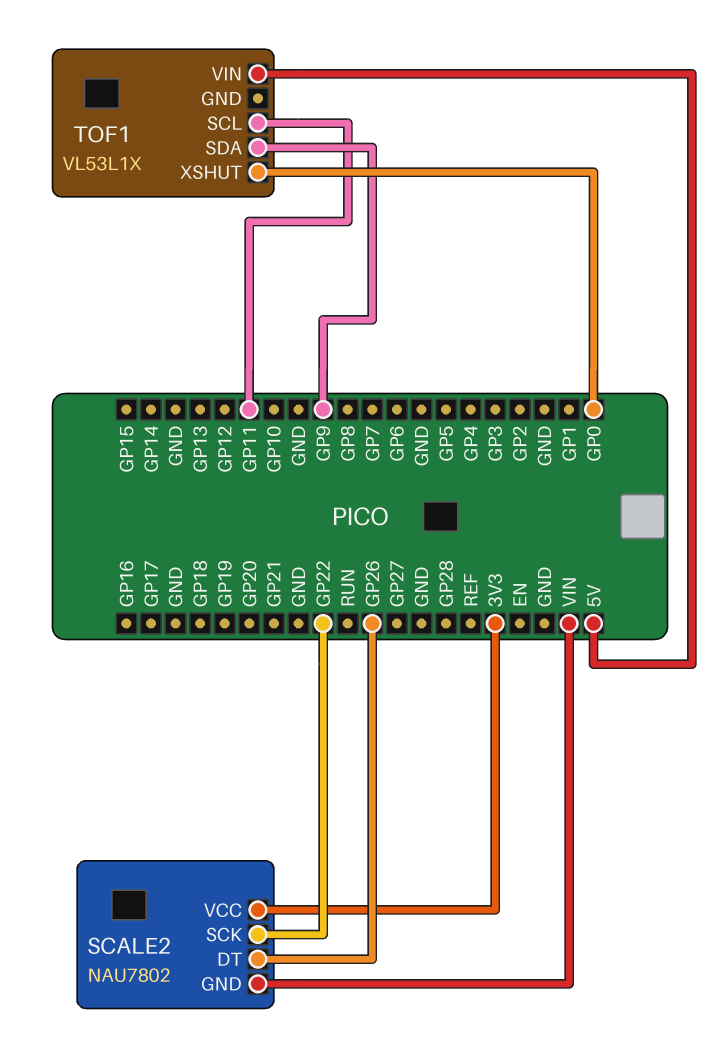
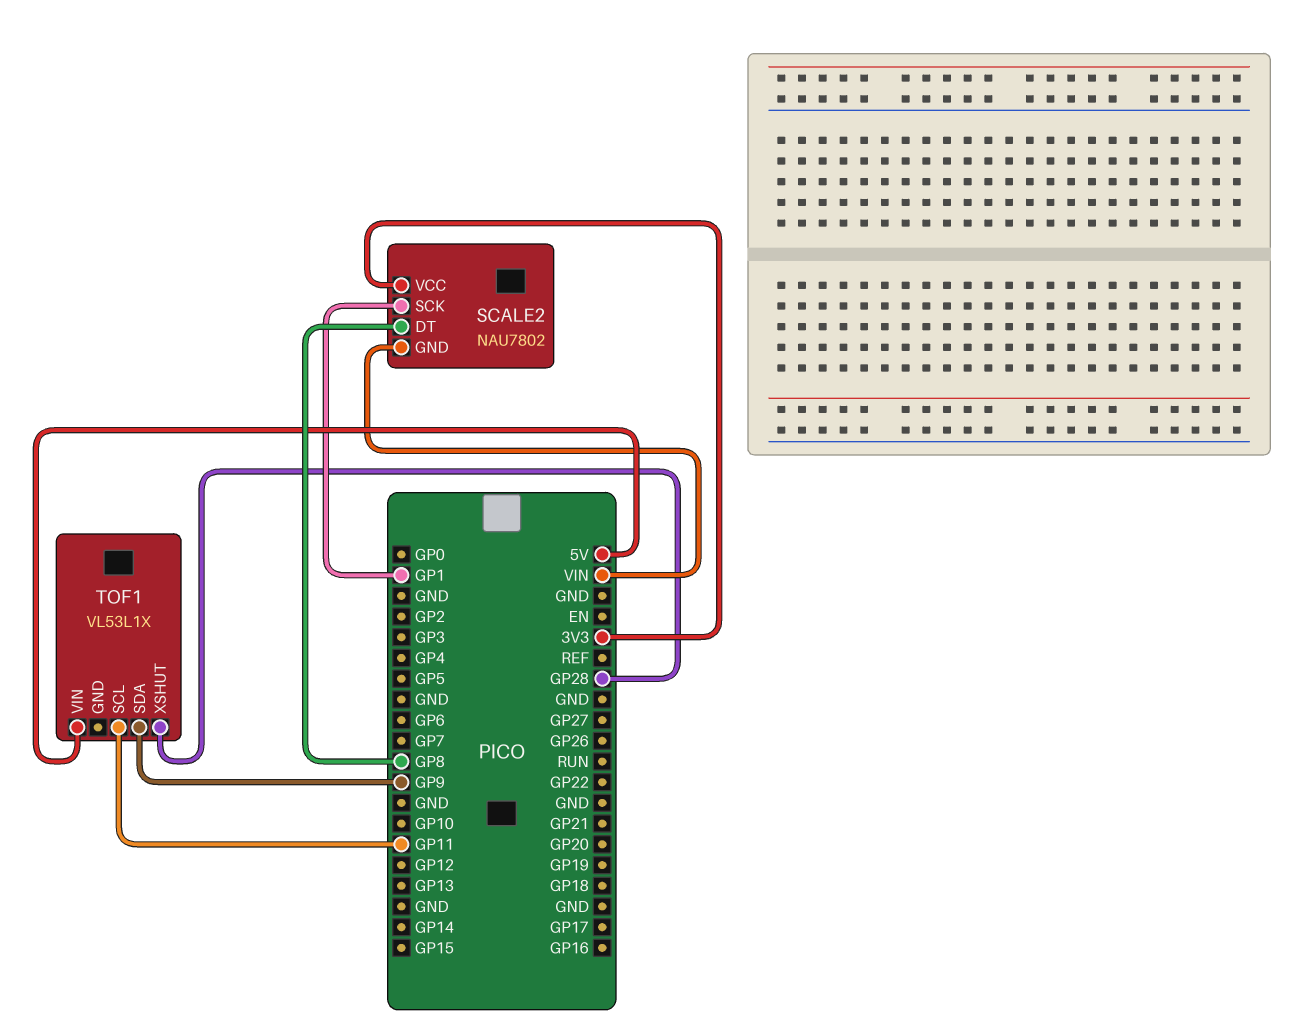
SCALE2 pin DT: GP26 -> GP8
SCALE2 pin SCK: GP22 -> GP1
TOF1 pin XSHUT: GP0 -> GP28

